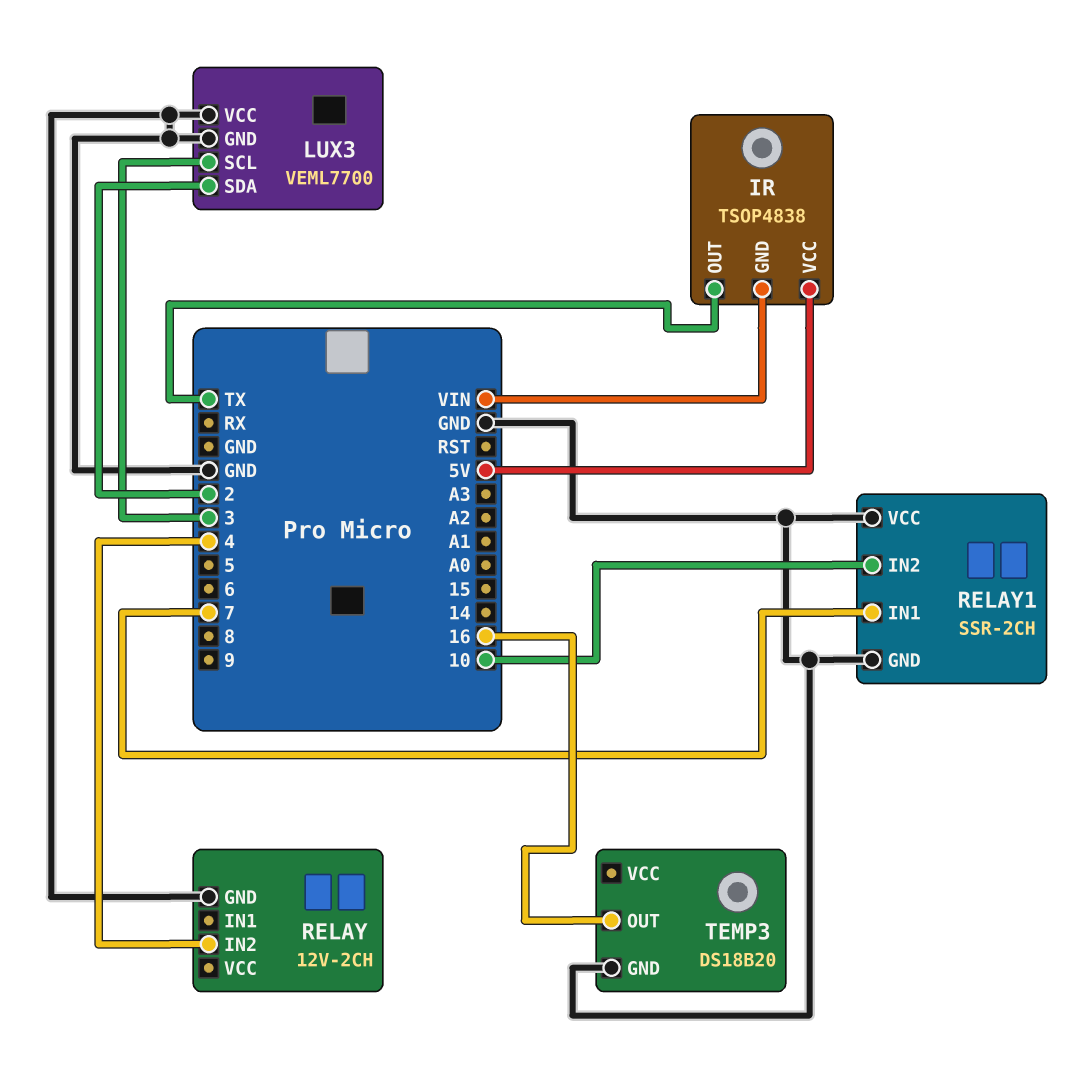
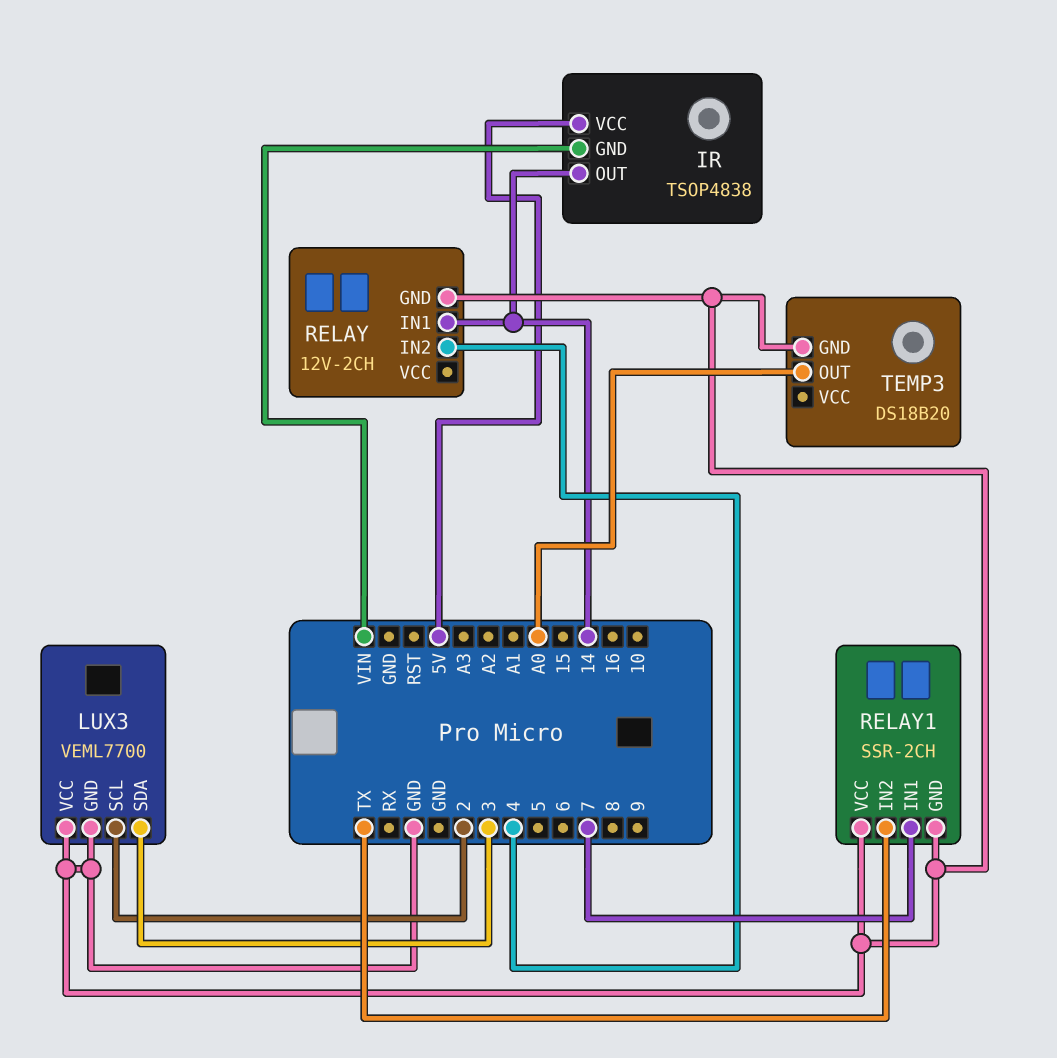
IR pin OUT: TX -> 14
LUX3 pin SCL: 3 -> 2
LUX3 pin SDA: 2 -> 3
RELAY pin IN1: none -> 14
RELAY1 pin IN2: 10 -> TX
TEMP3 pin OUT: 16 -> A0

